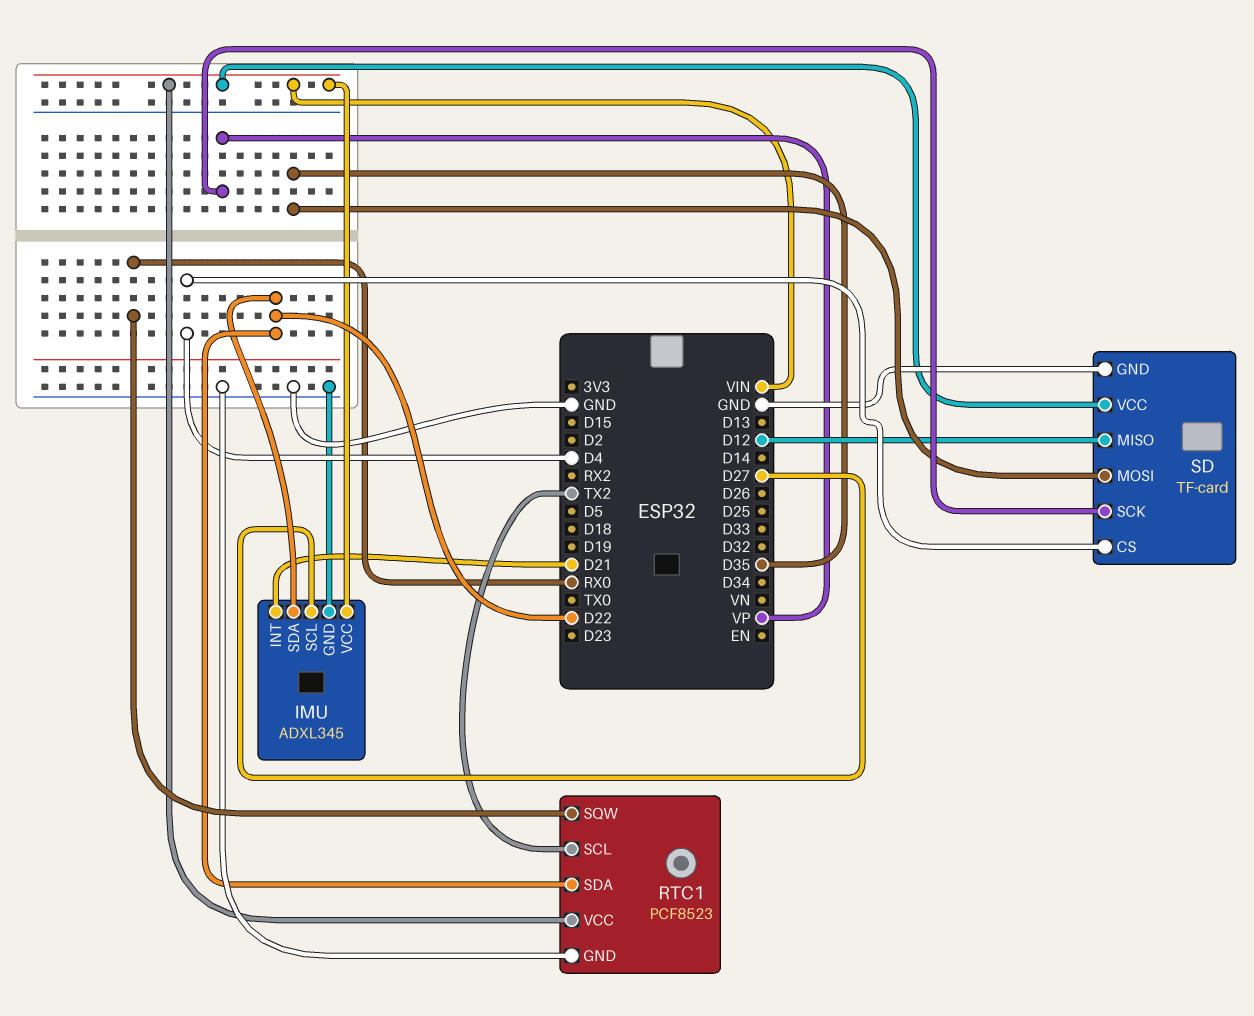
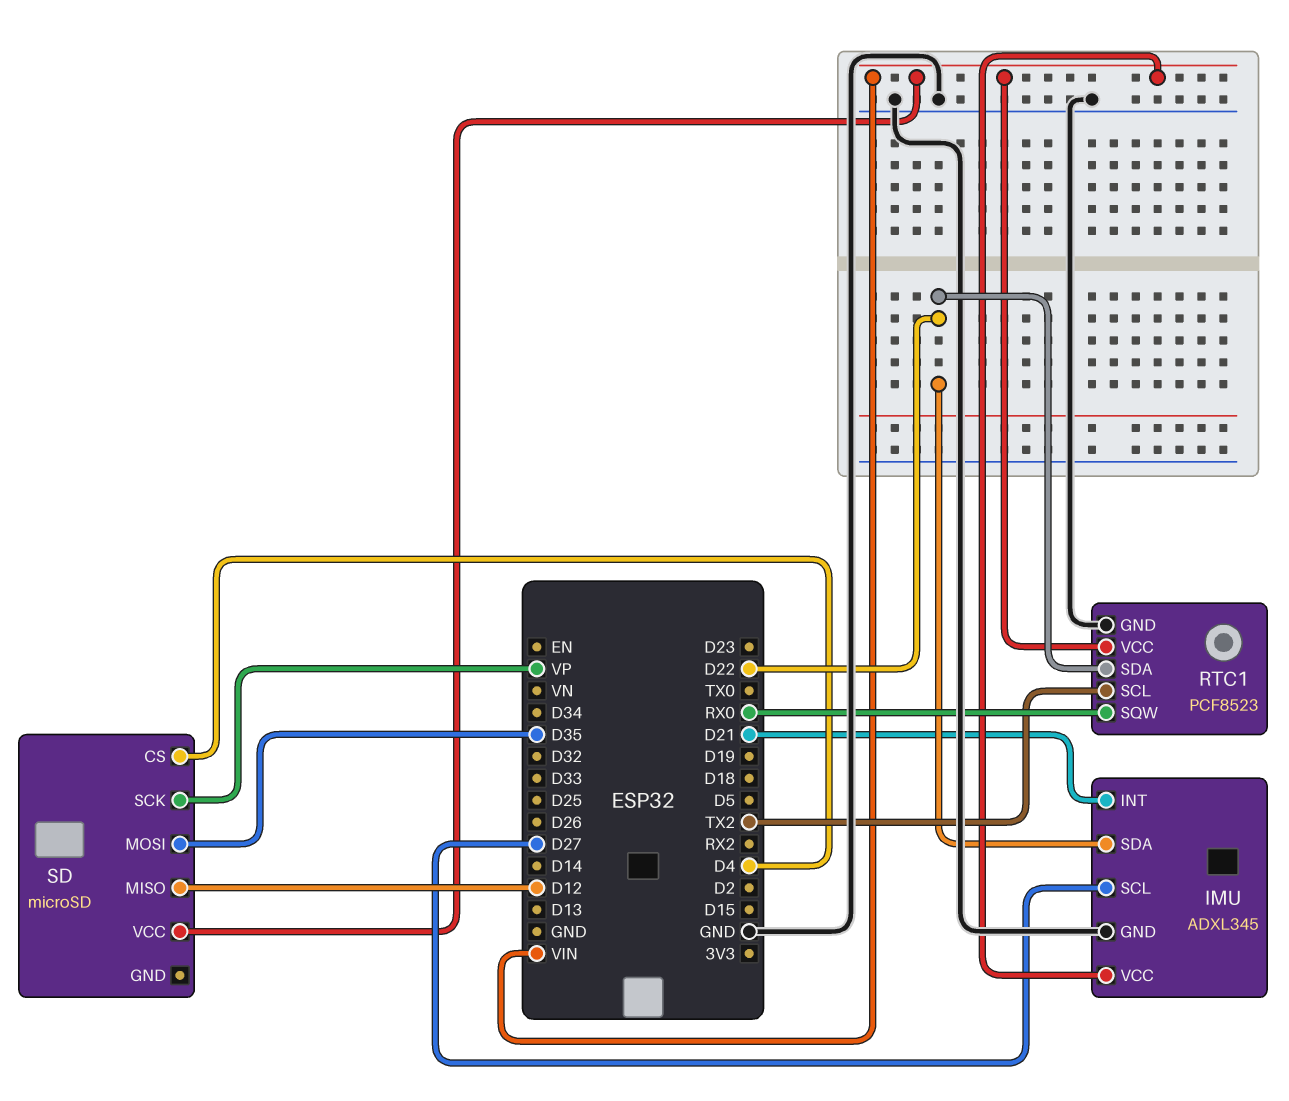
SD: TF-card -> microSD
SD pin GND: GND -> none

